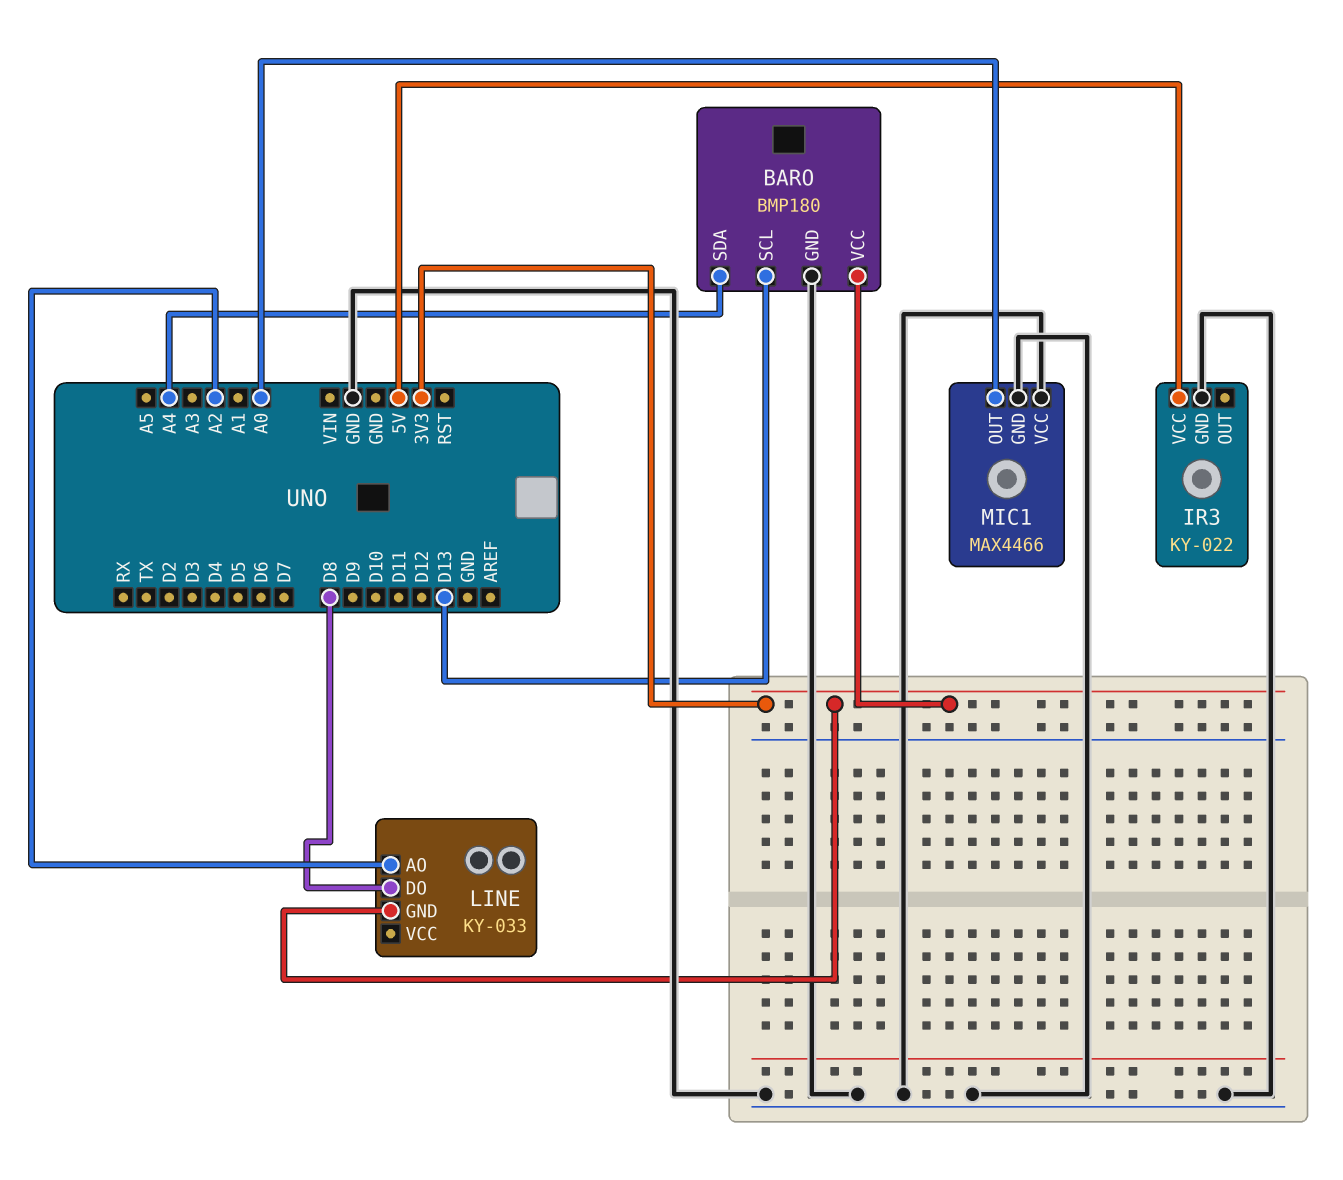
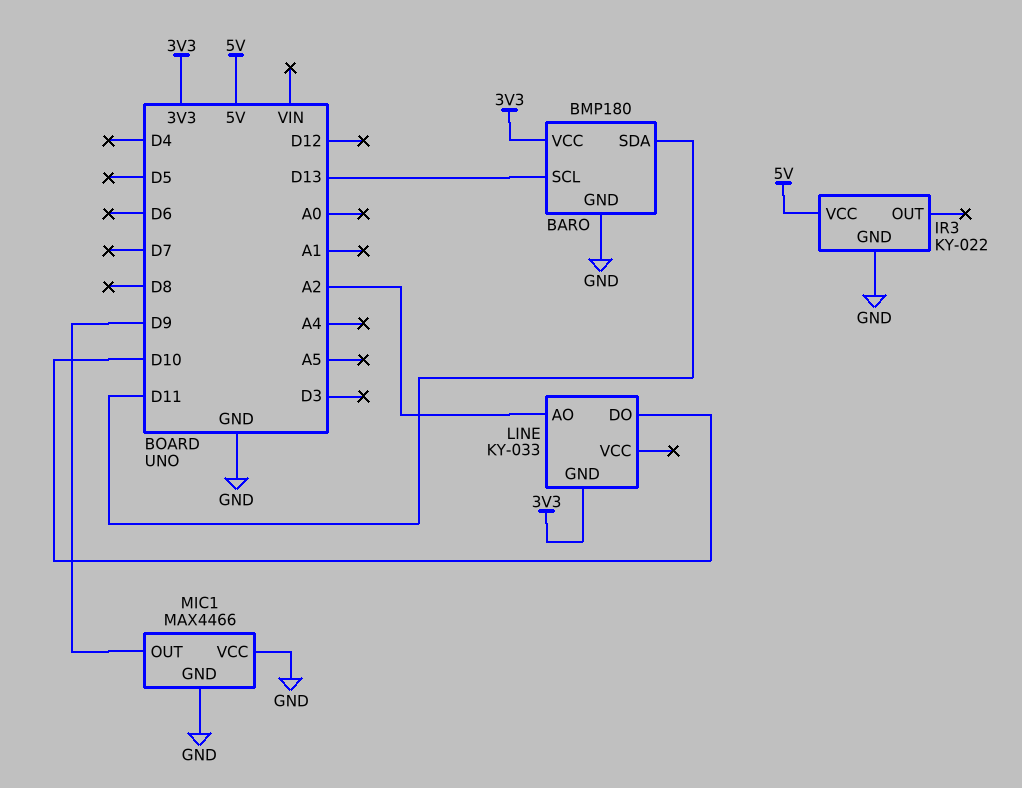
BARO pin SDA: A4 -> D11
LINE pin DO: D8 -> D10
MIC1 pin OUT: A0 -> D9

